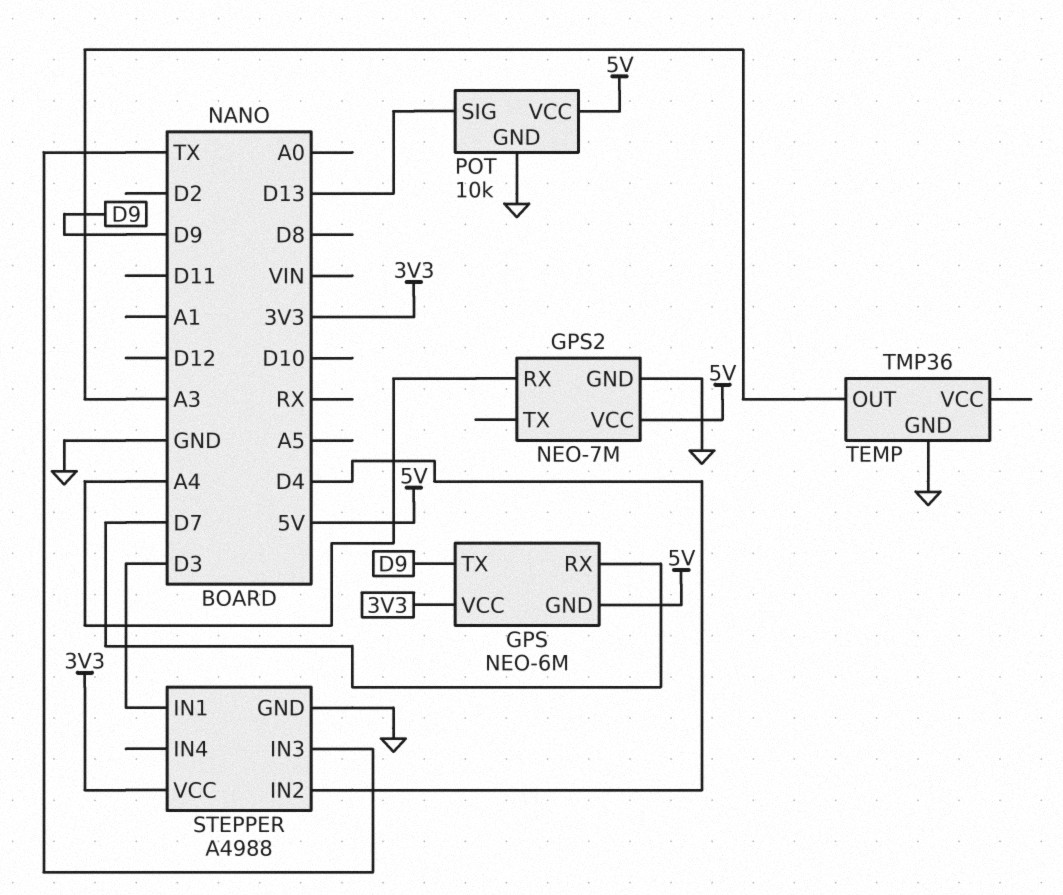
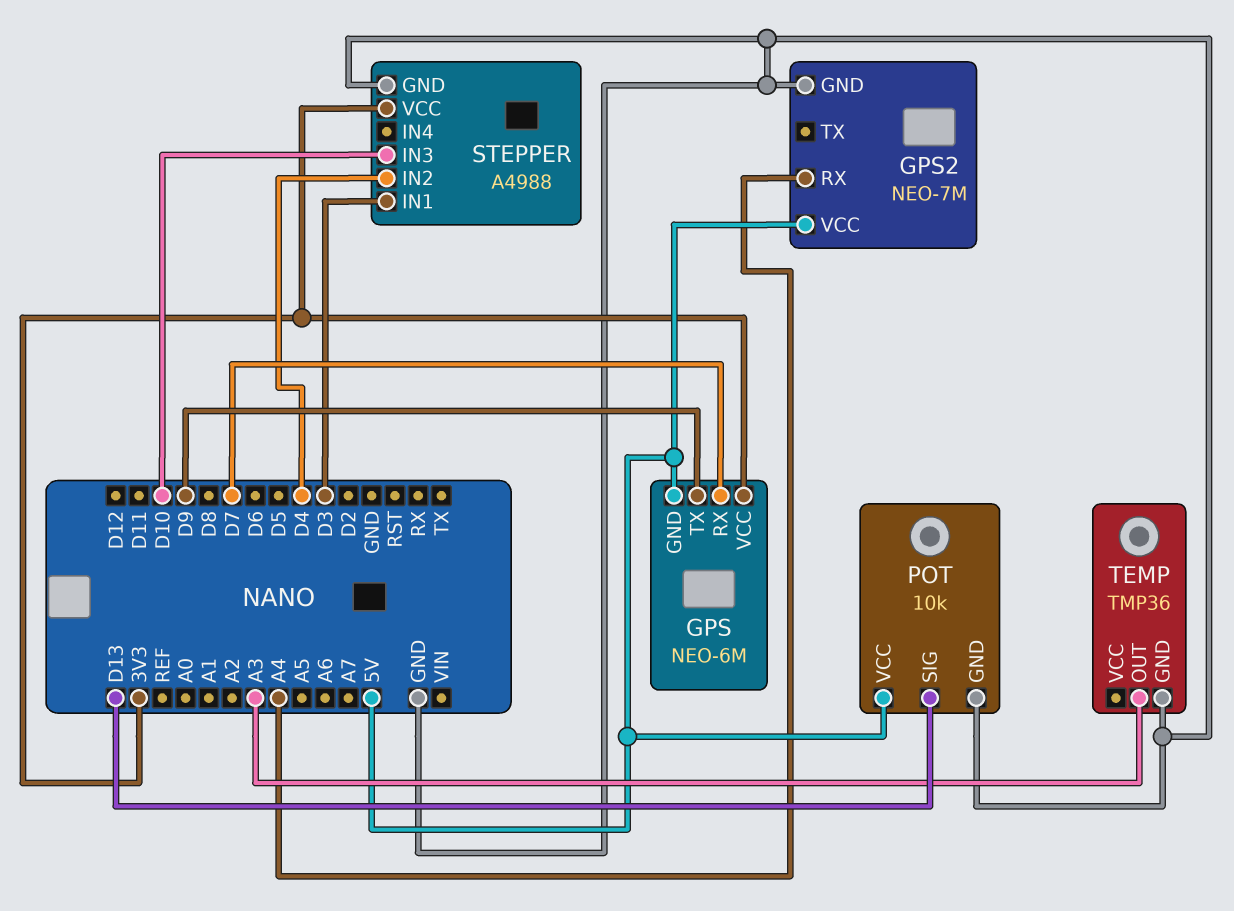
STEPPER pin IN3: TX -> D10

